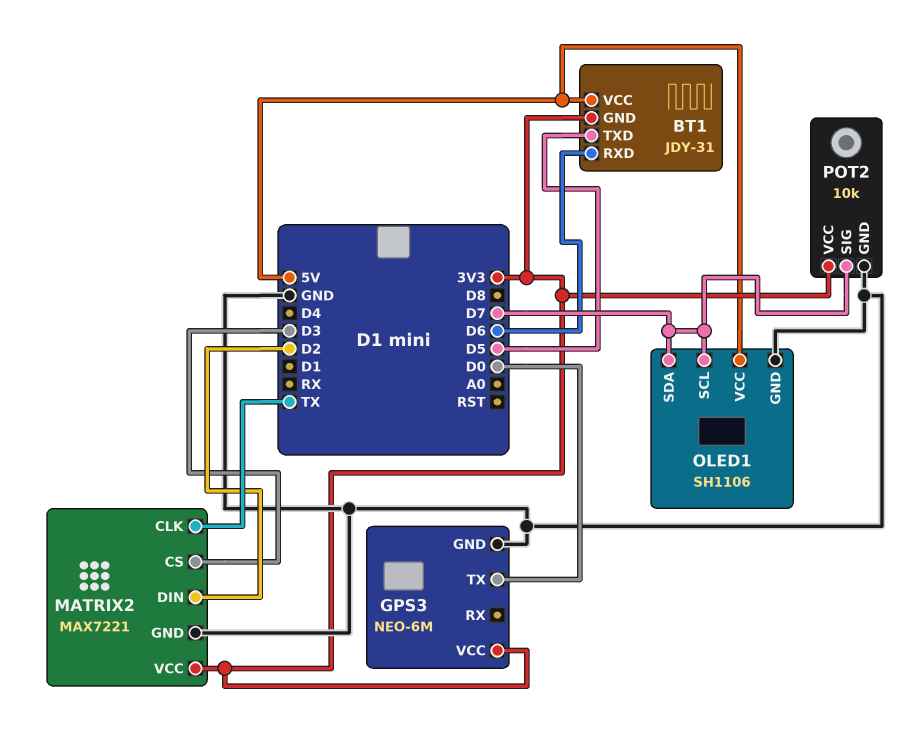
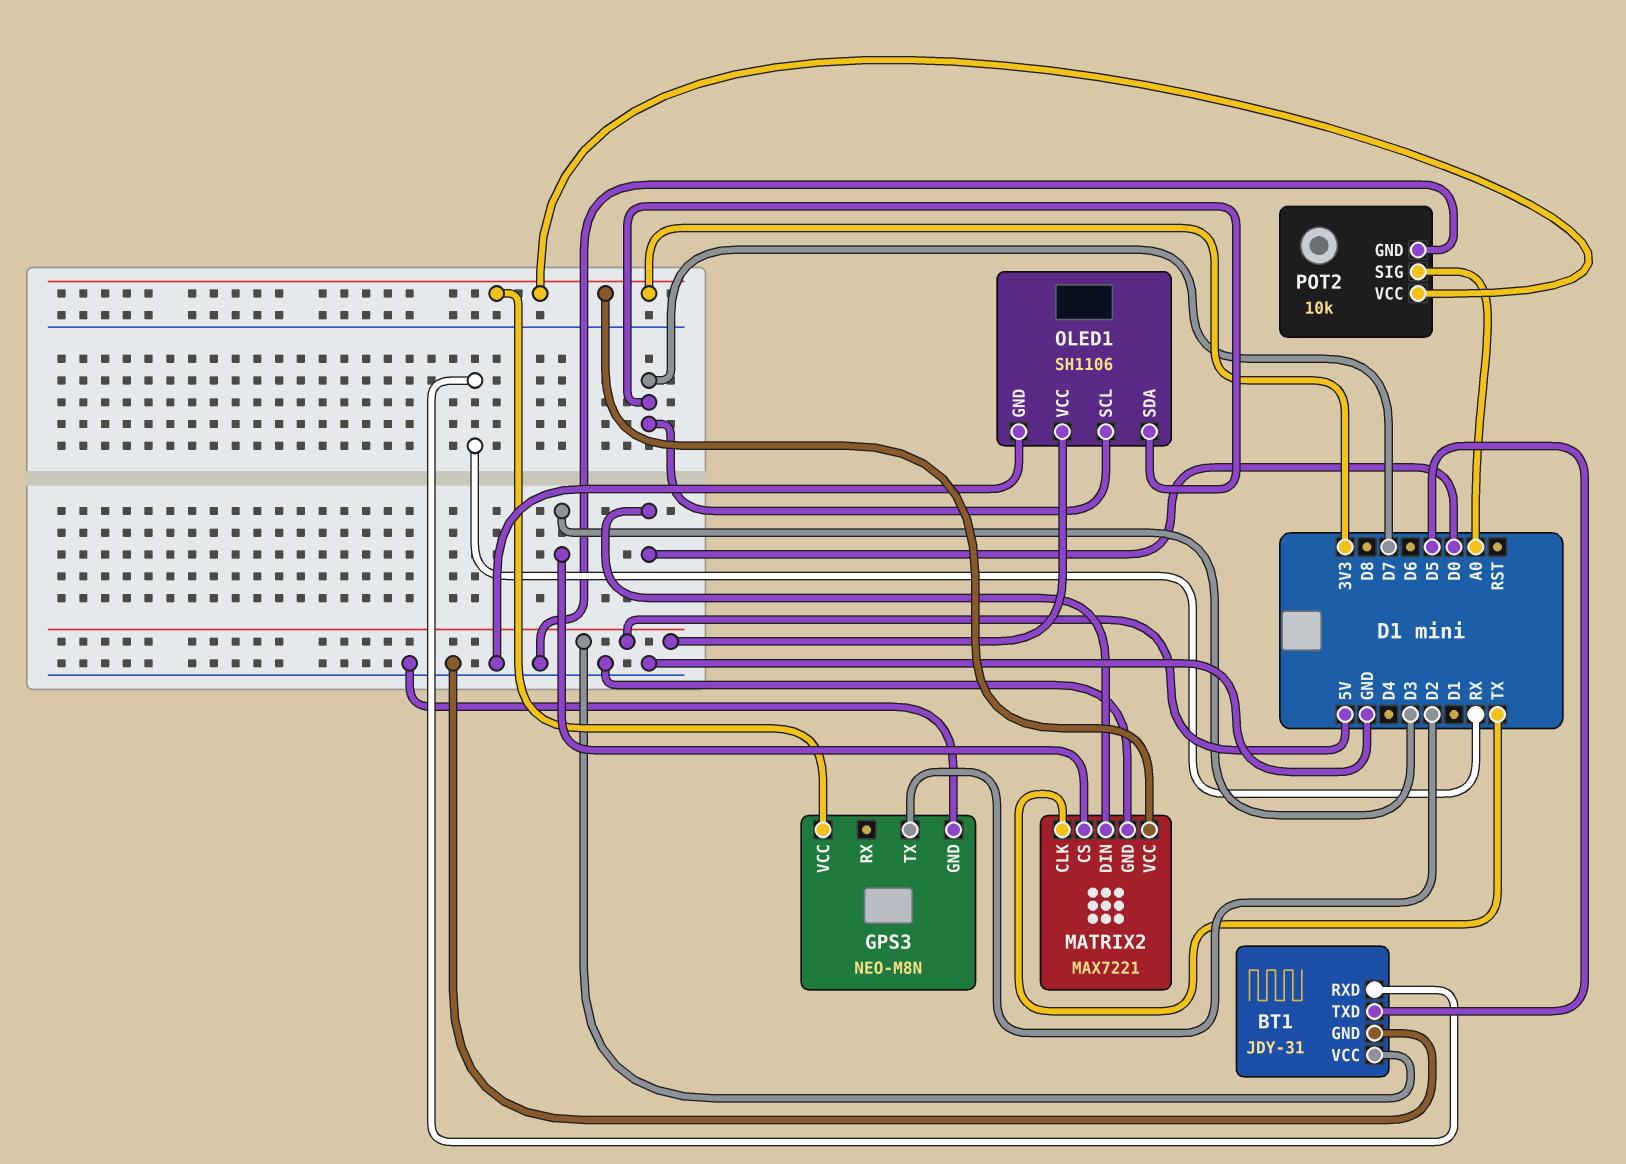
BT1 pin GND: 3V3 -> GND
BT1 pin RXD: D6 -> RX
GPS3: NEO-6M -> NEO-M8N
GPS3 pin TX: D0 -> D2
MATRIX2 pin DIN: D2 -> D0
POT2 pin SIG: D7 -> A0

